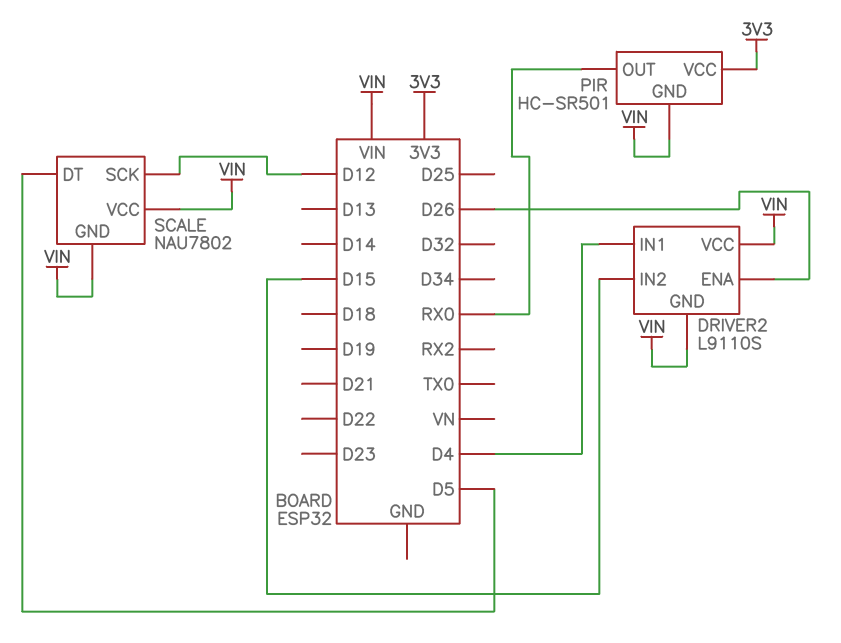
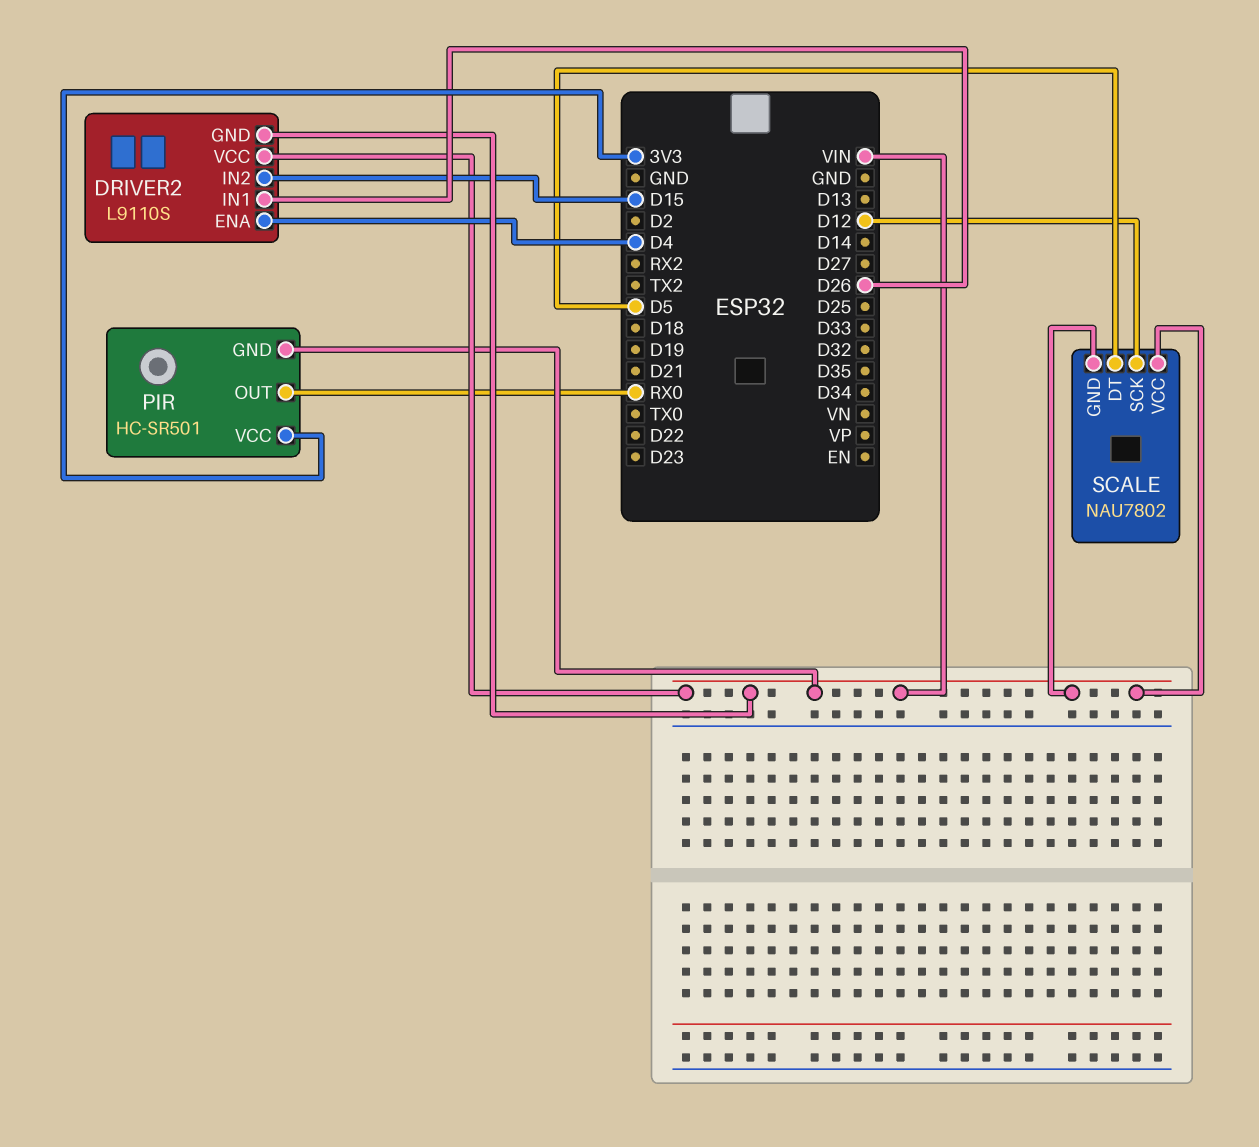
DRIVER2 pin ENA: D26 -> D4
DRIVER2 pin IN1: D4 -> D26

